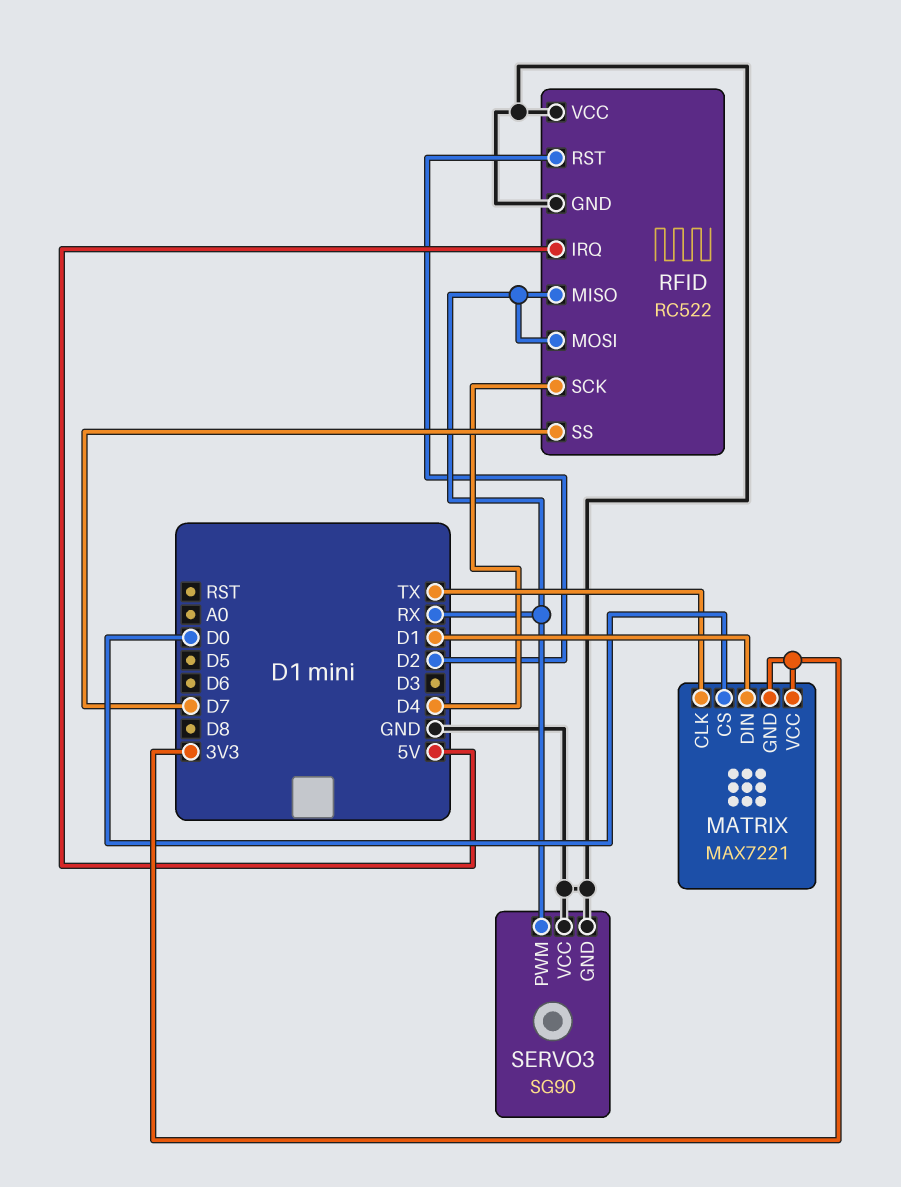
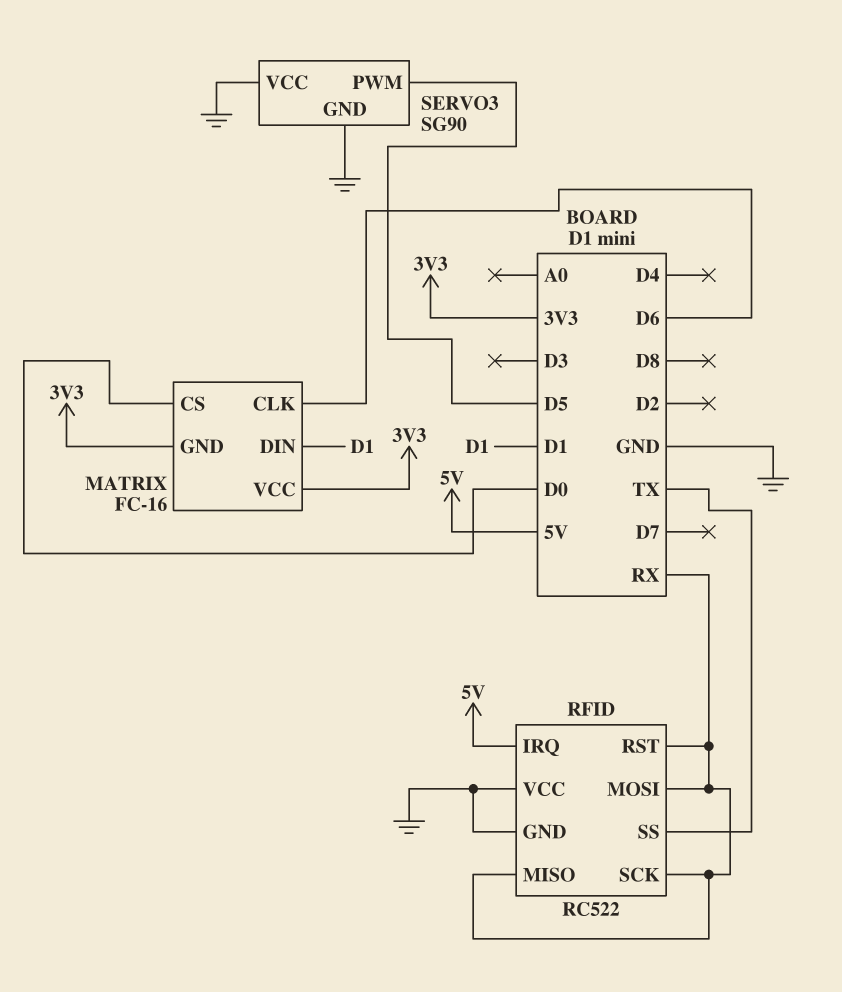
MATRIX: MAX7221 -> FC-16
MATRIX pin CLK: TX -> D6
RFID pin RST: D2 -> RX
RFID pin SCK: D4 -> RX
RFID pin SS: D7 -> TX
SERVO3 pin PWM: RX -> D5

